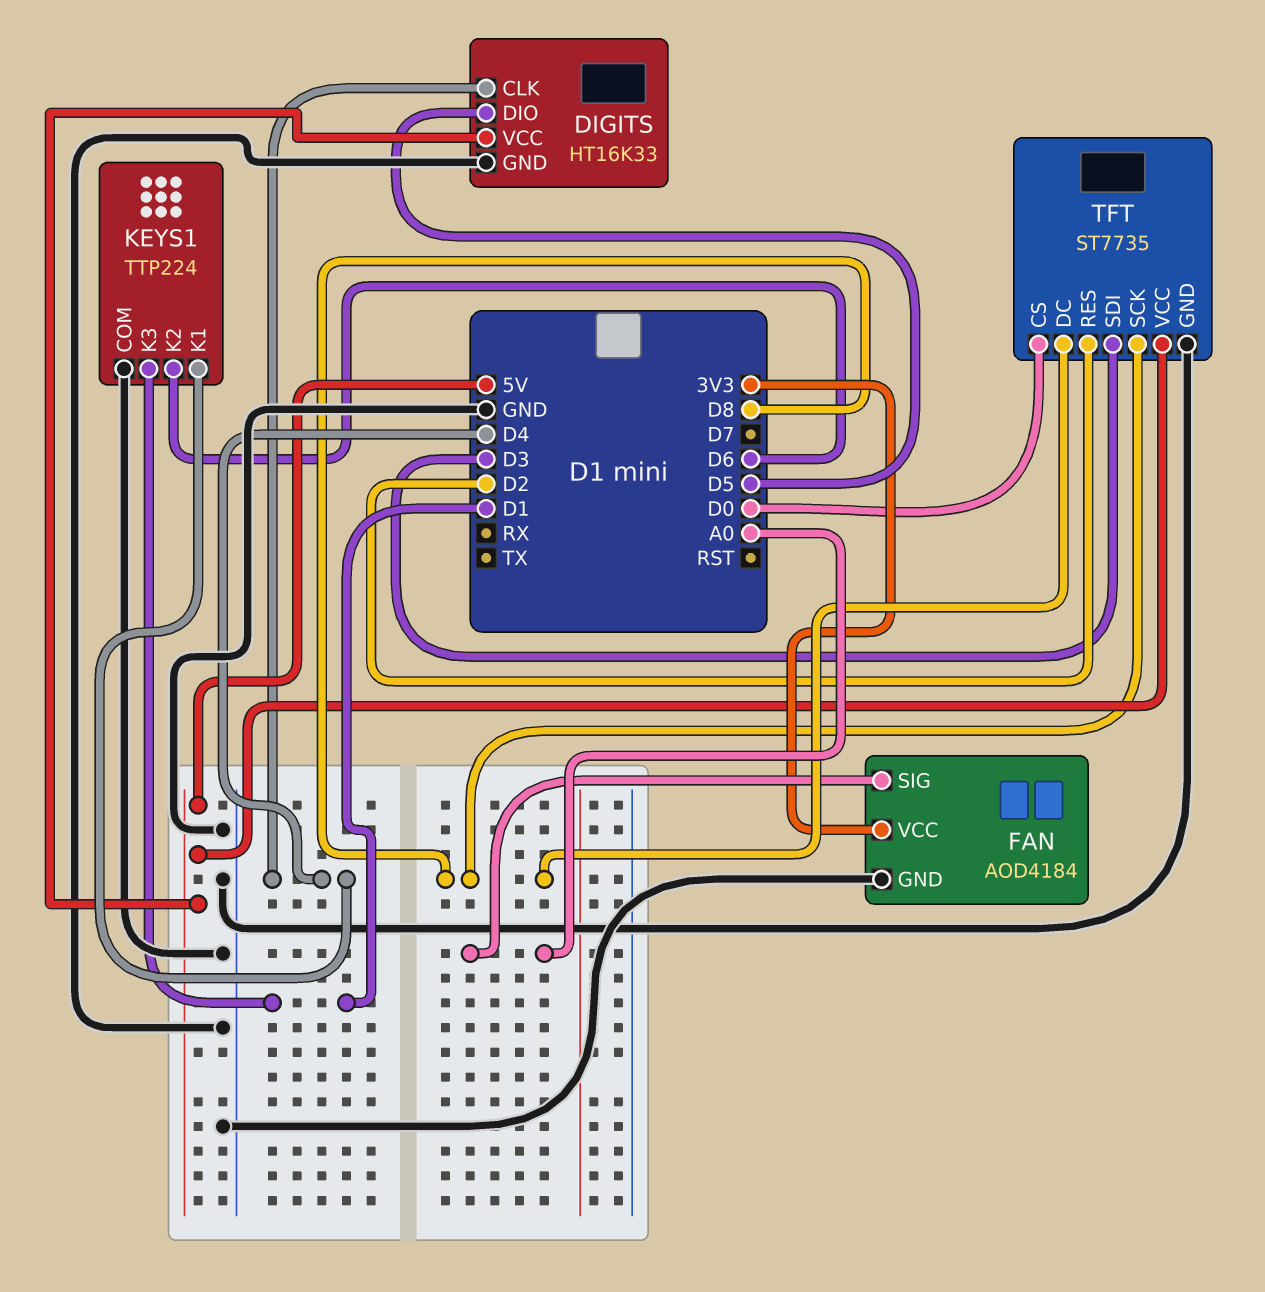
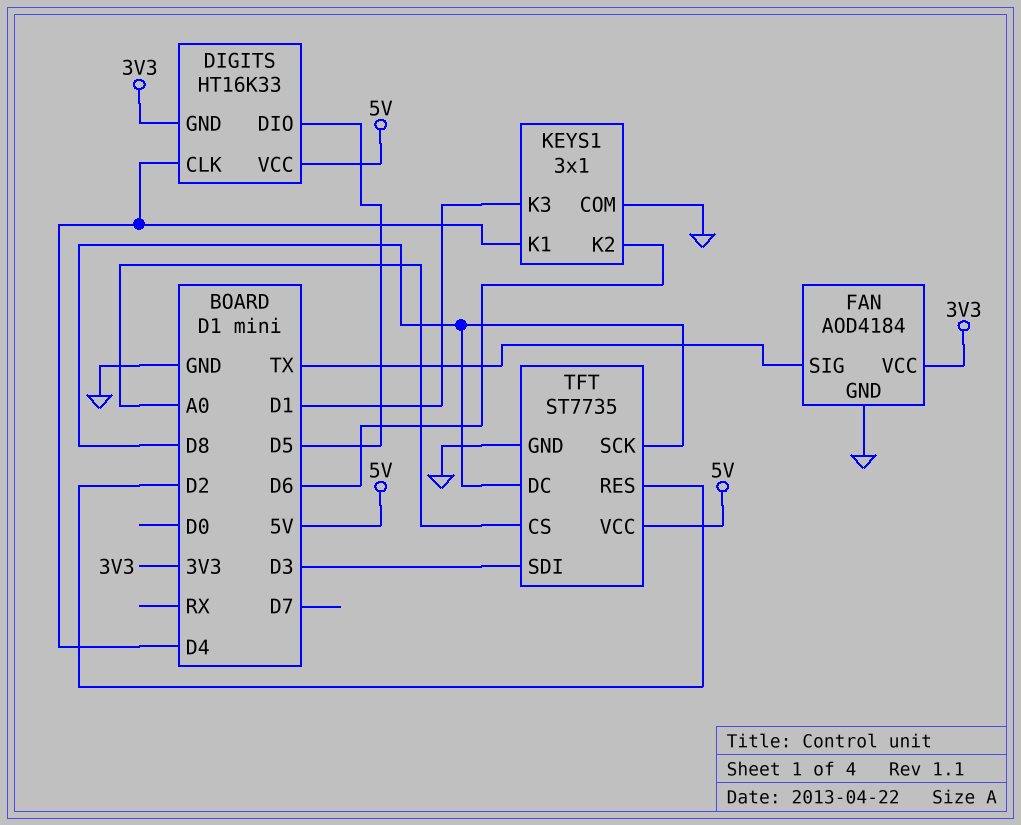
DIGITS pin GND: GND -> 3V3
FAN pin SIG: A0 -> TX
KEYS1: TTP224 -> 3x1
TFT pin CS: D0 -> A0

